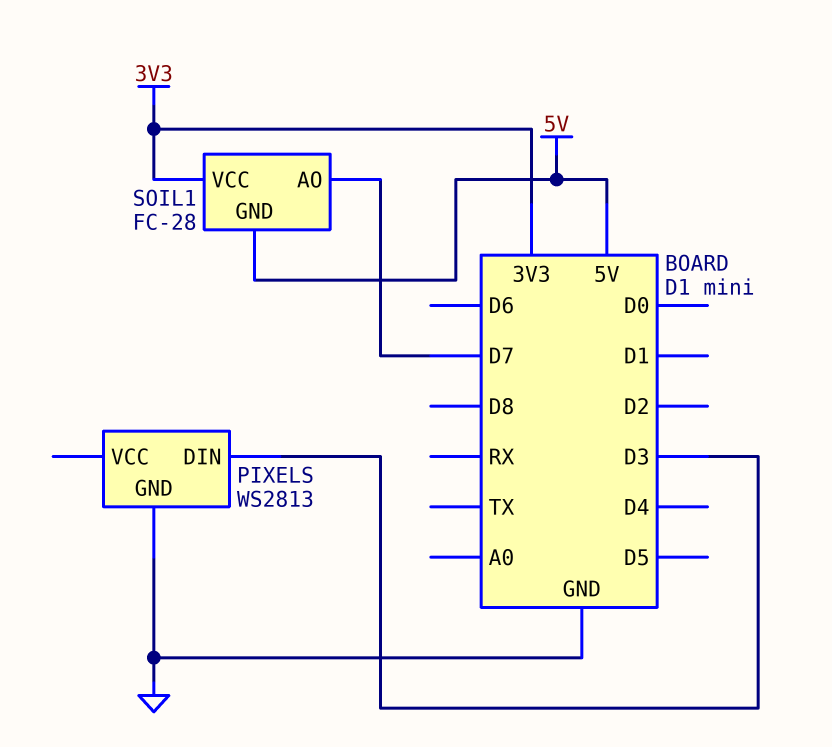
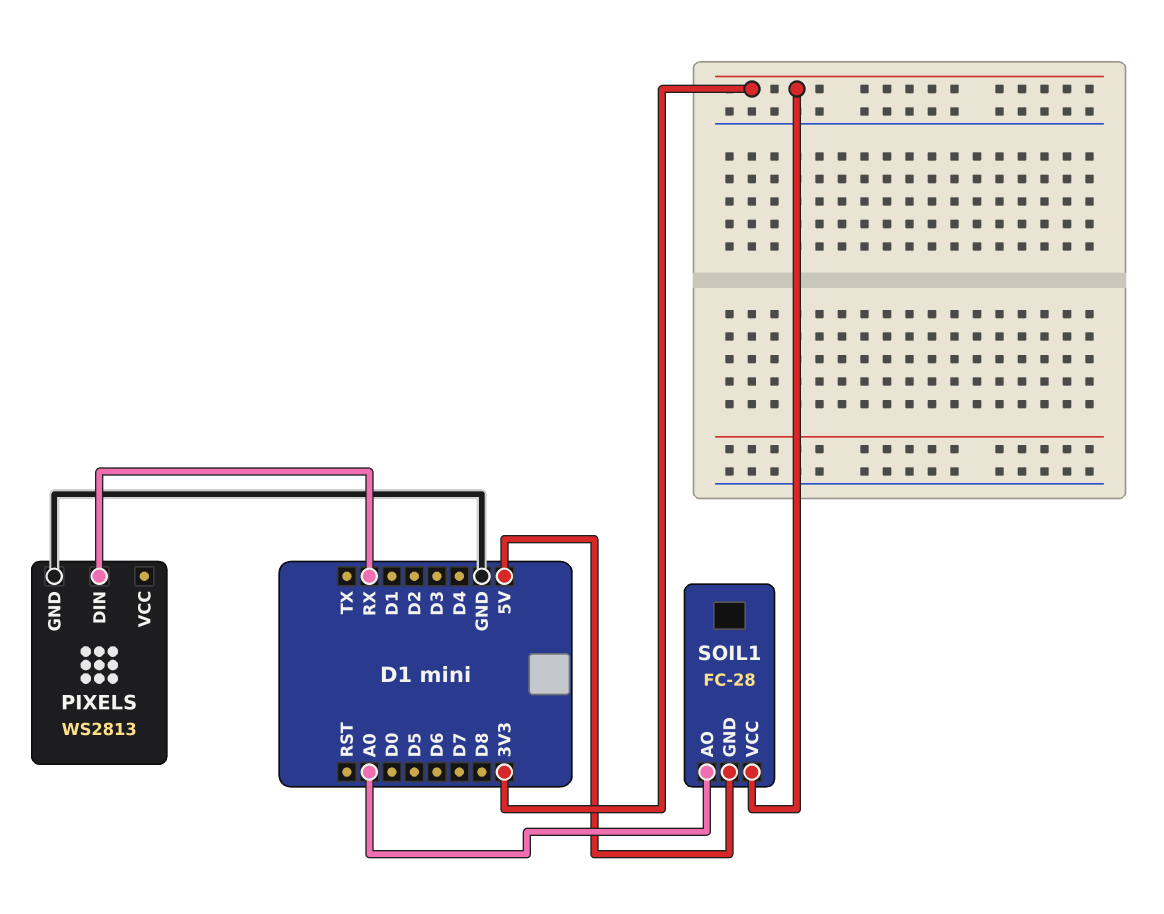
PIXELS pin DIN: D3 -> RX
SOIL1 pin AO: D7 -> A0

